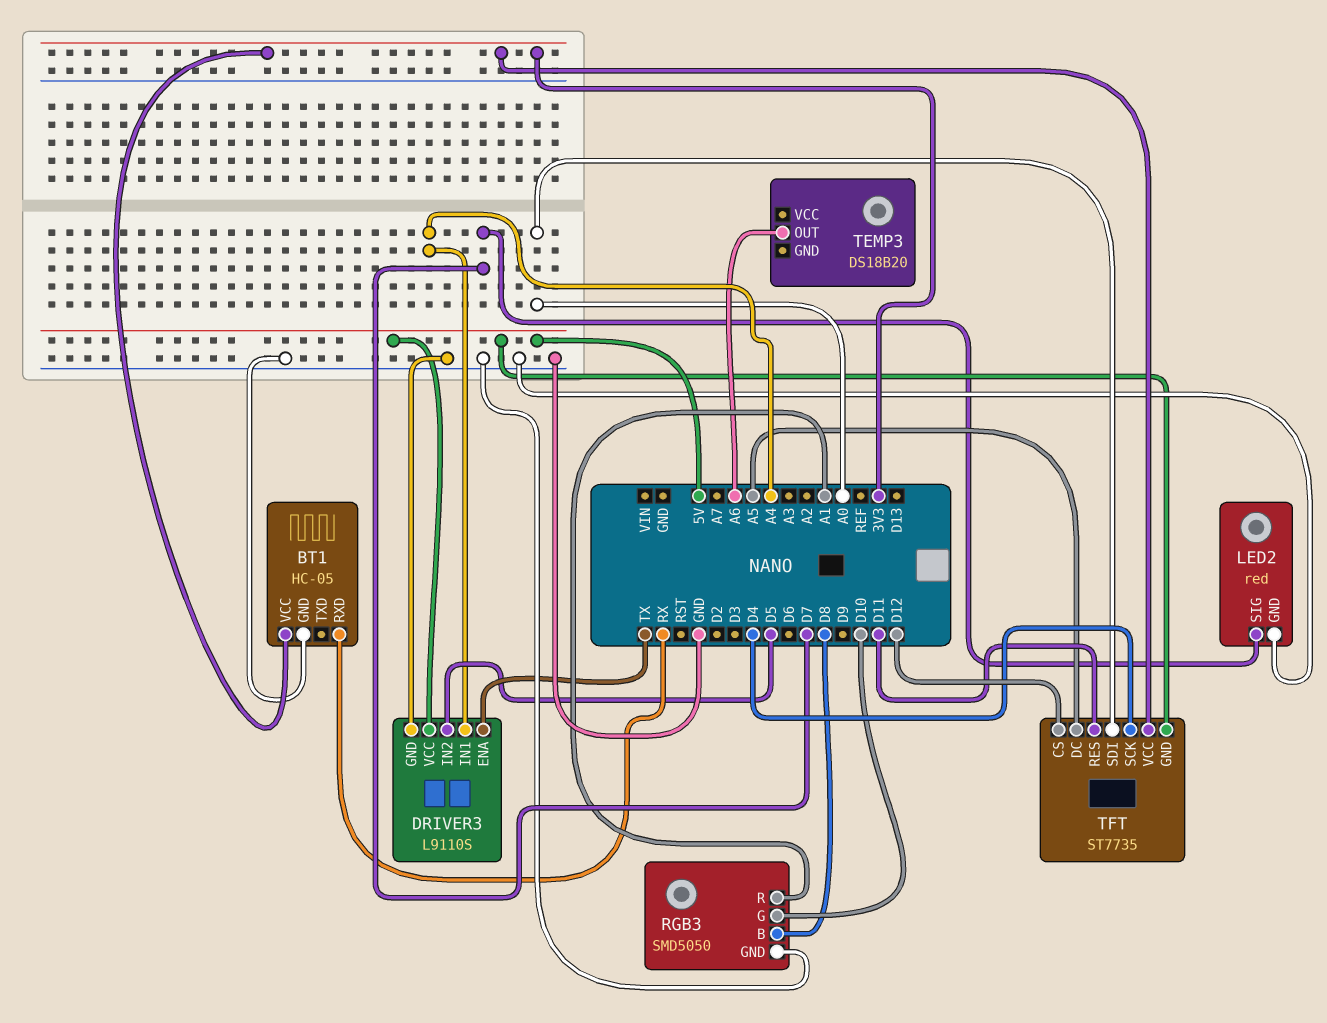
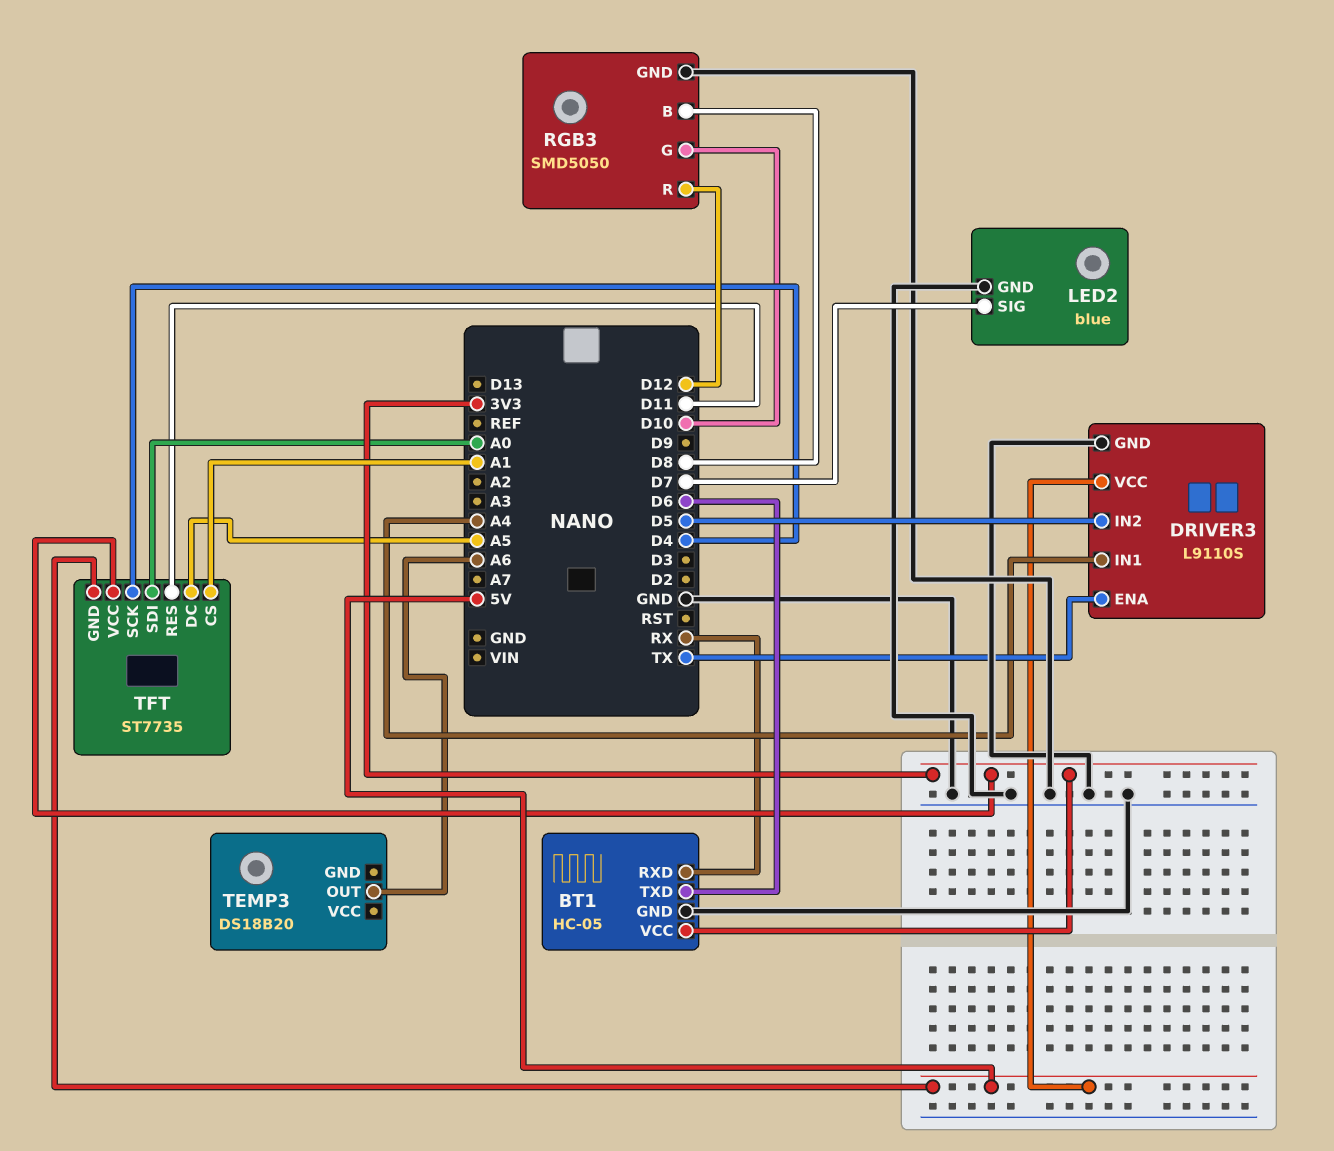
BT1 pin TXD: none -> D6
LED2: red -> blue
RGB3 pin R: A1 -> D12
TFT pin CS: D12 -> A1

